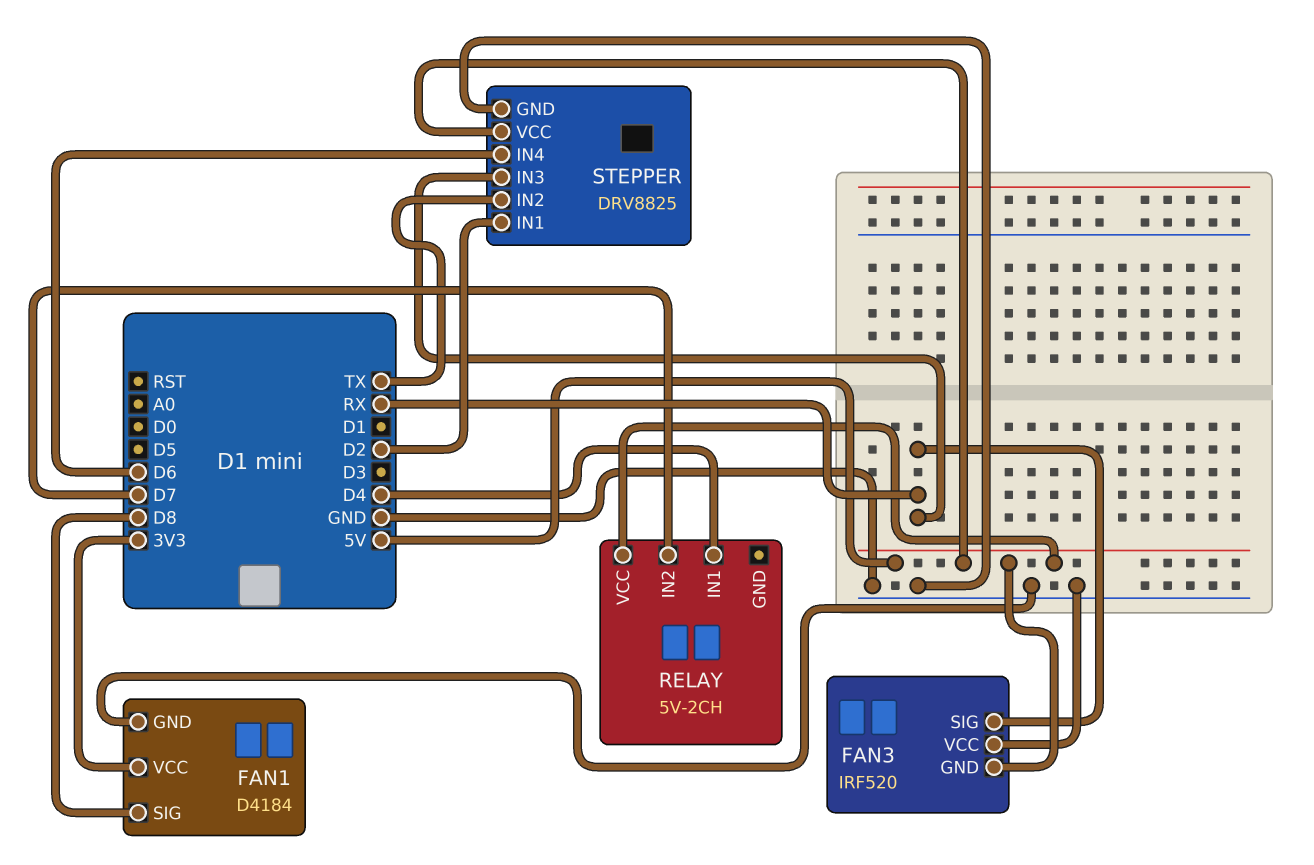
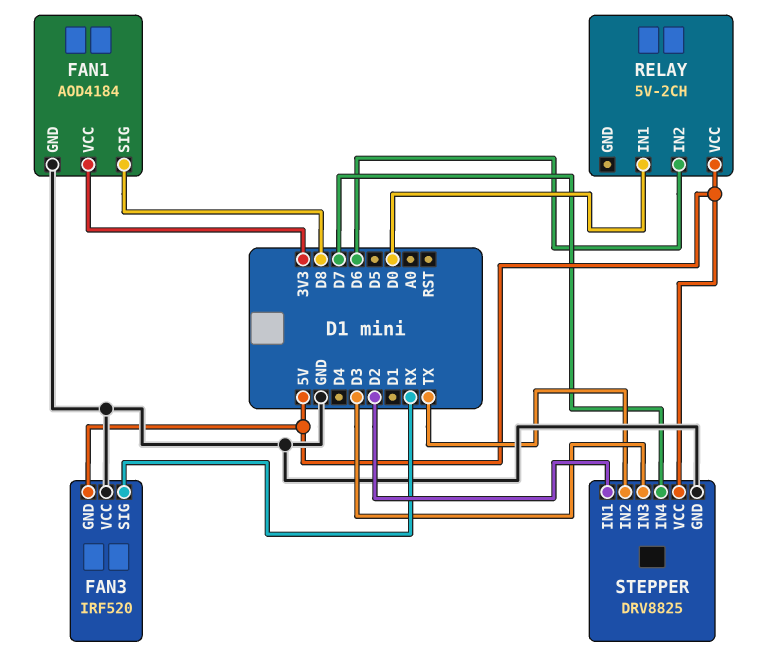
FAN1: D4184 -> AOD4184
RELAY pin IN1: D4 -> D0
RELAY pin IN2: D7 -> D6
STEPPER pin IN3: RX -> D3
STEPPER pin IN4: D6 -> D7

